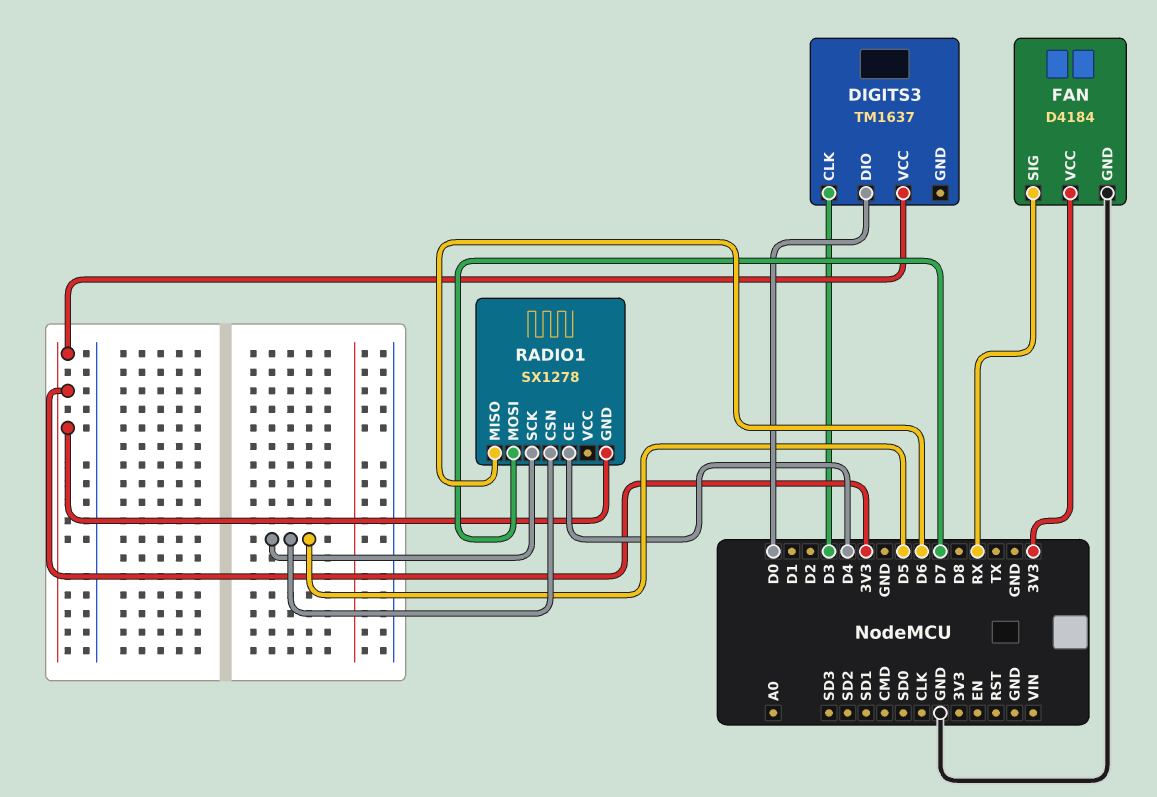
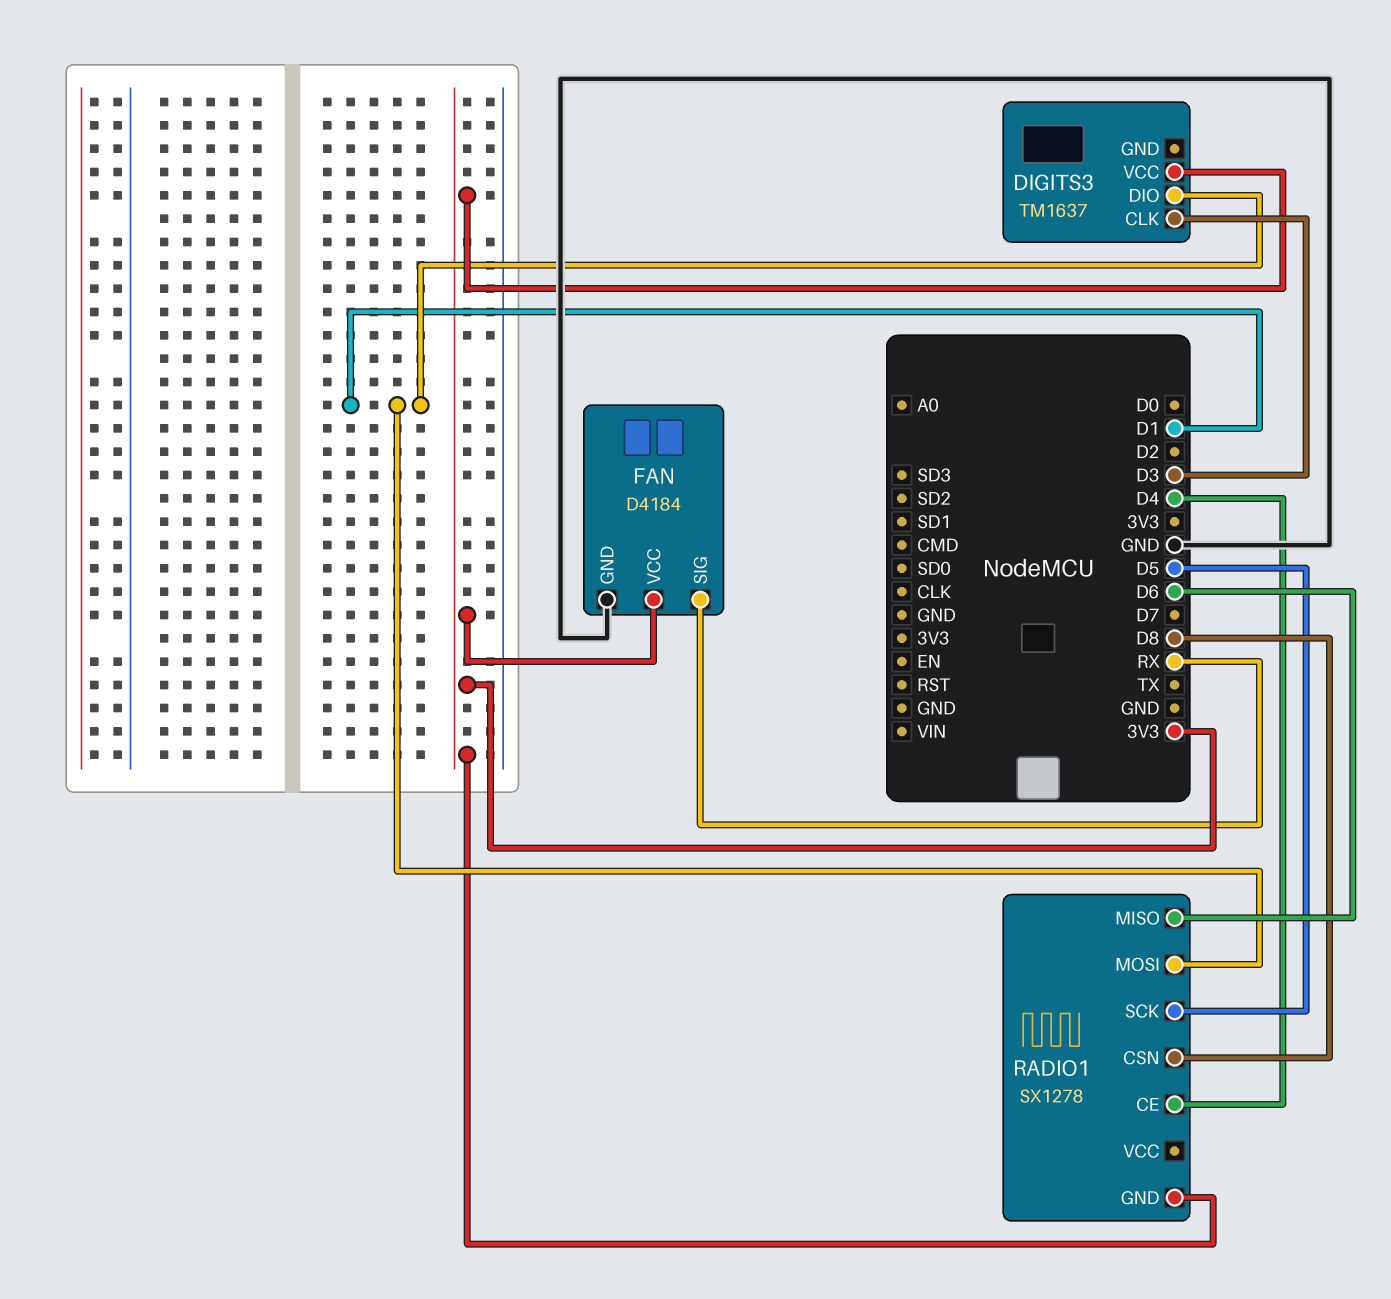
DIGITS3 pin DIO: D0 -> D1
RADIO1 pin CSN: D5 -> D8
RADIO1 pin MOSI: D7 -> D1

